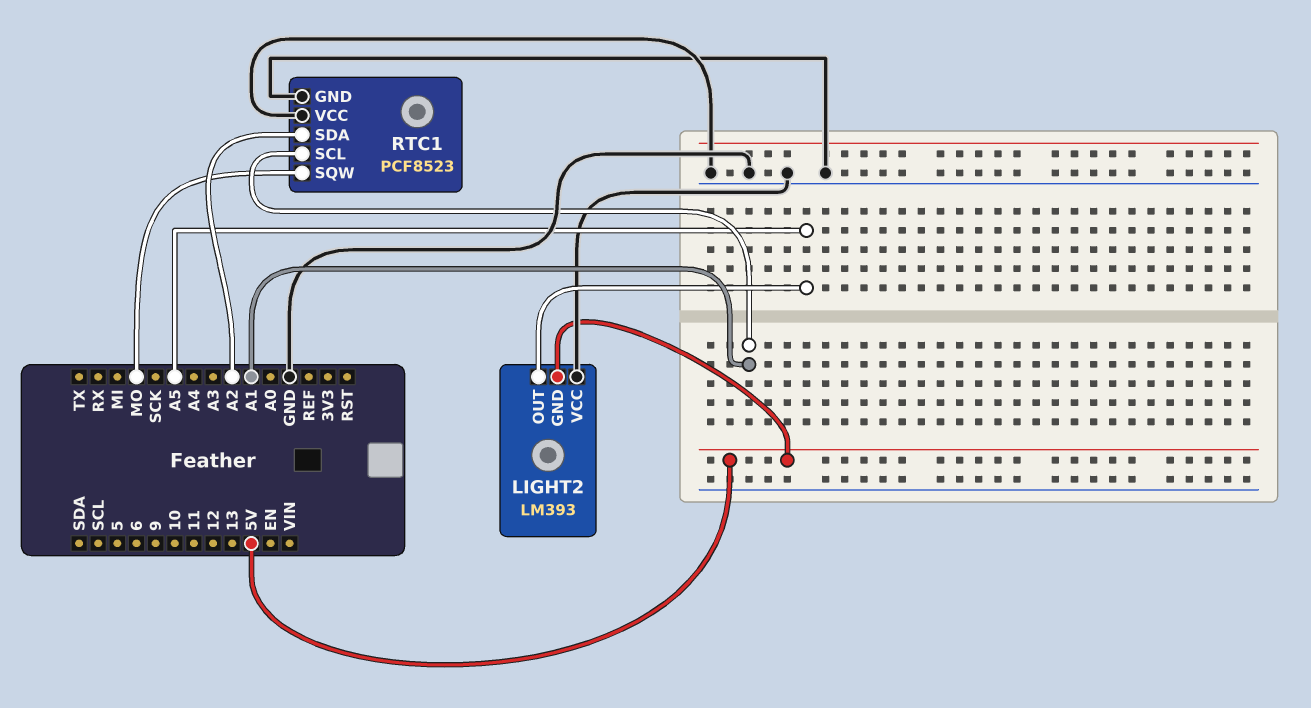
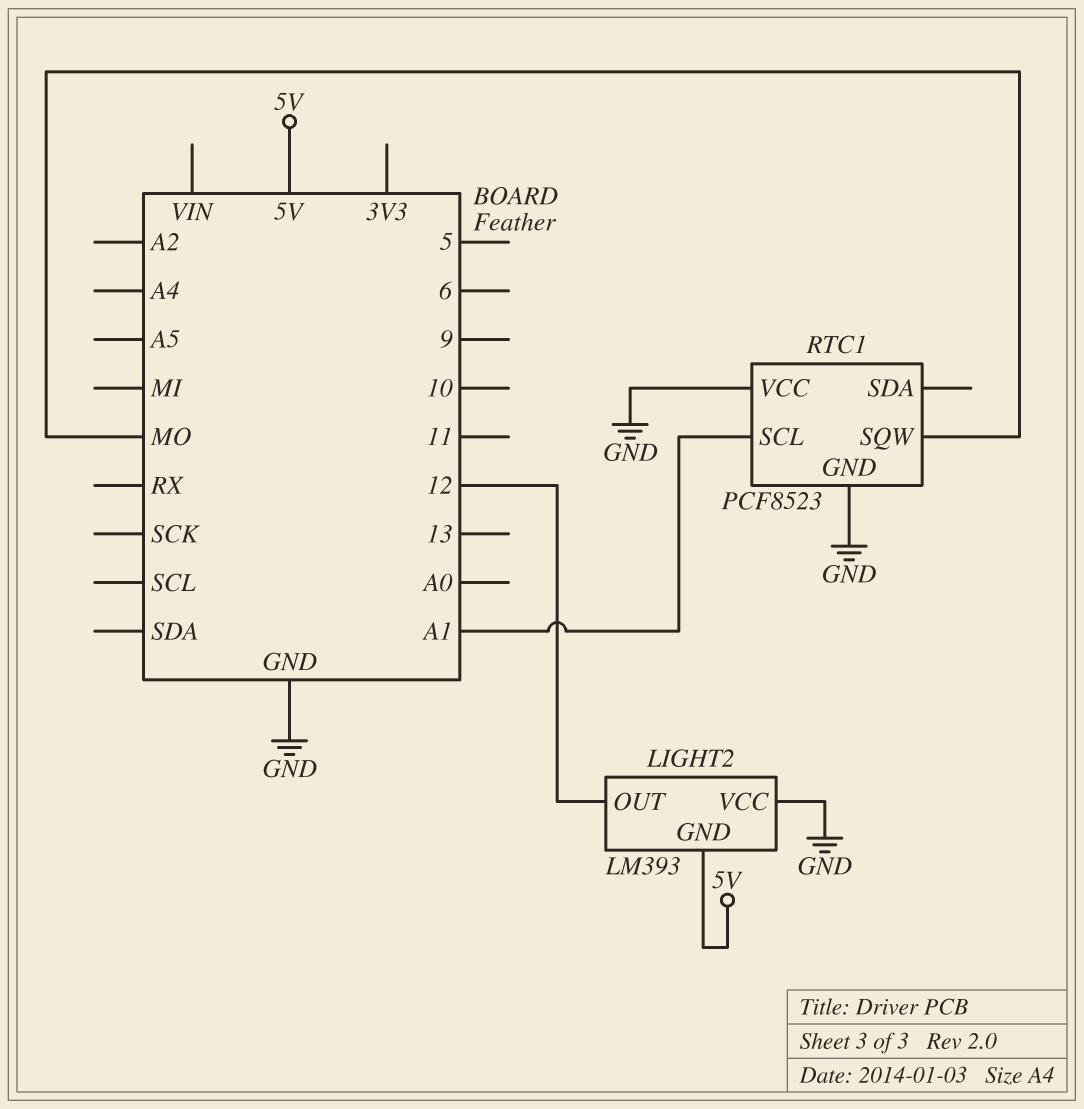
LIGHT2 pin OUT: A5 -> 12
RTC1 pin SDA: A2 -> none

